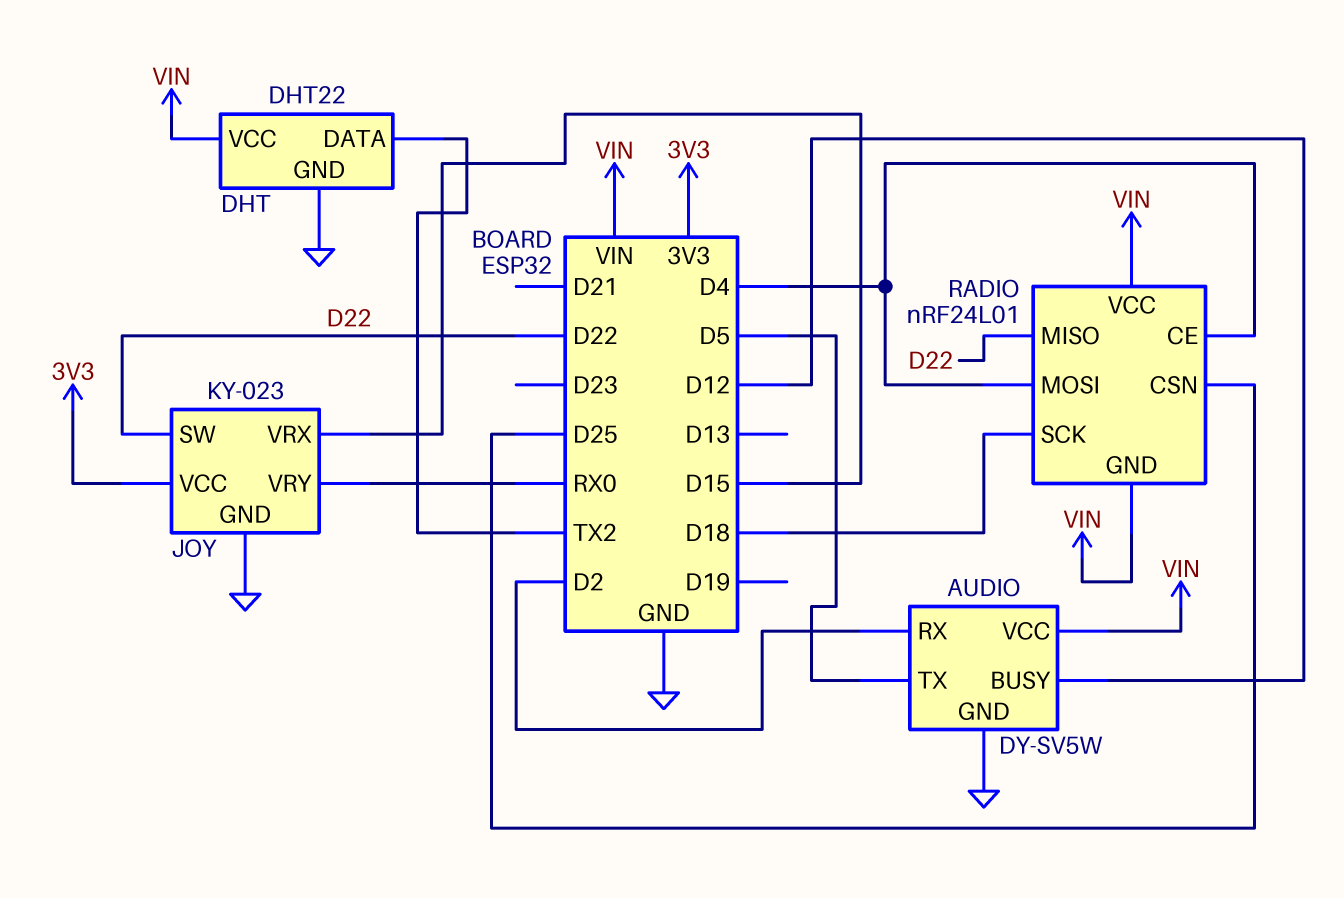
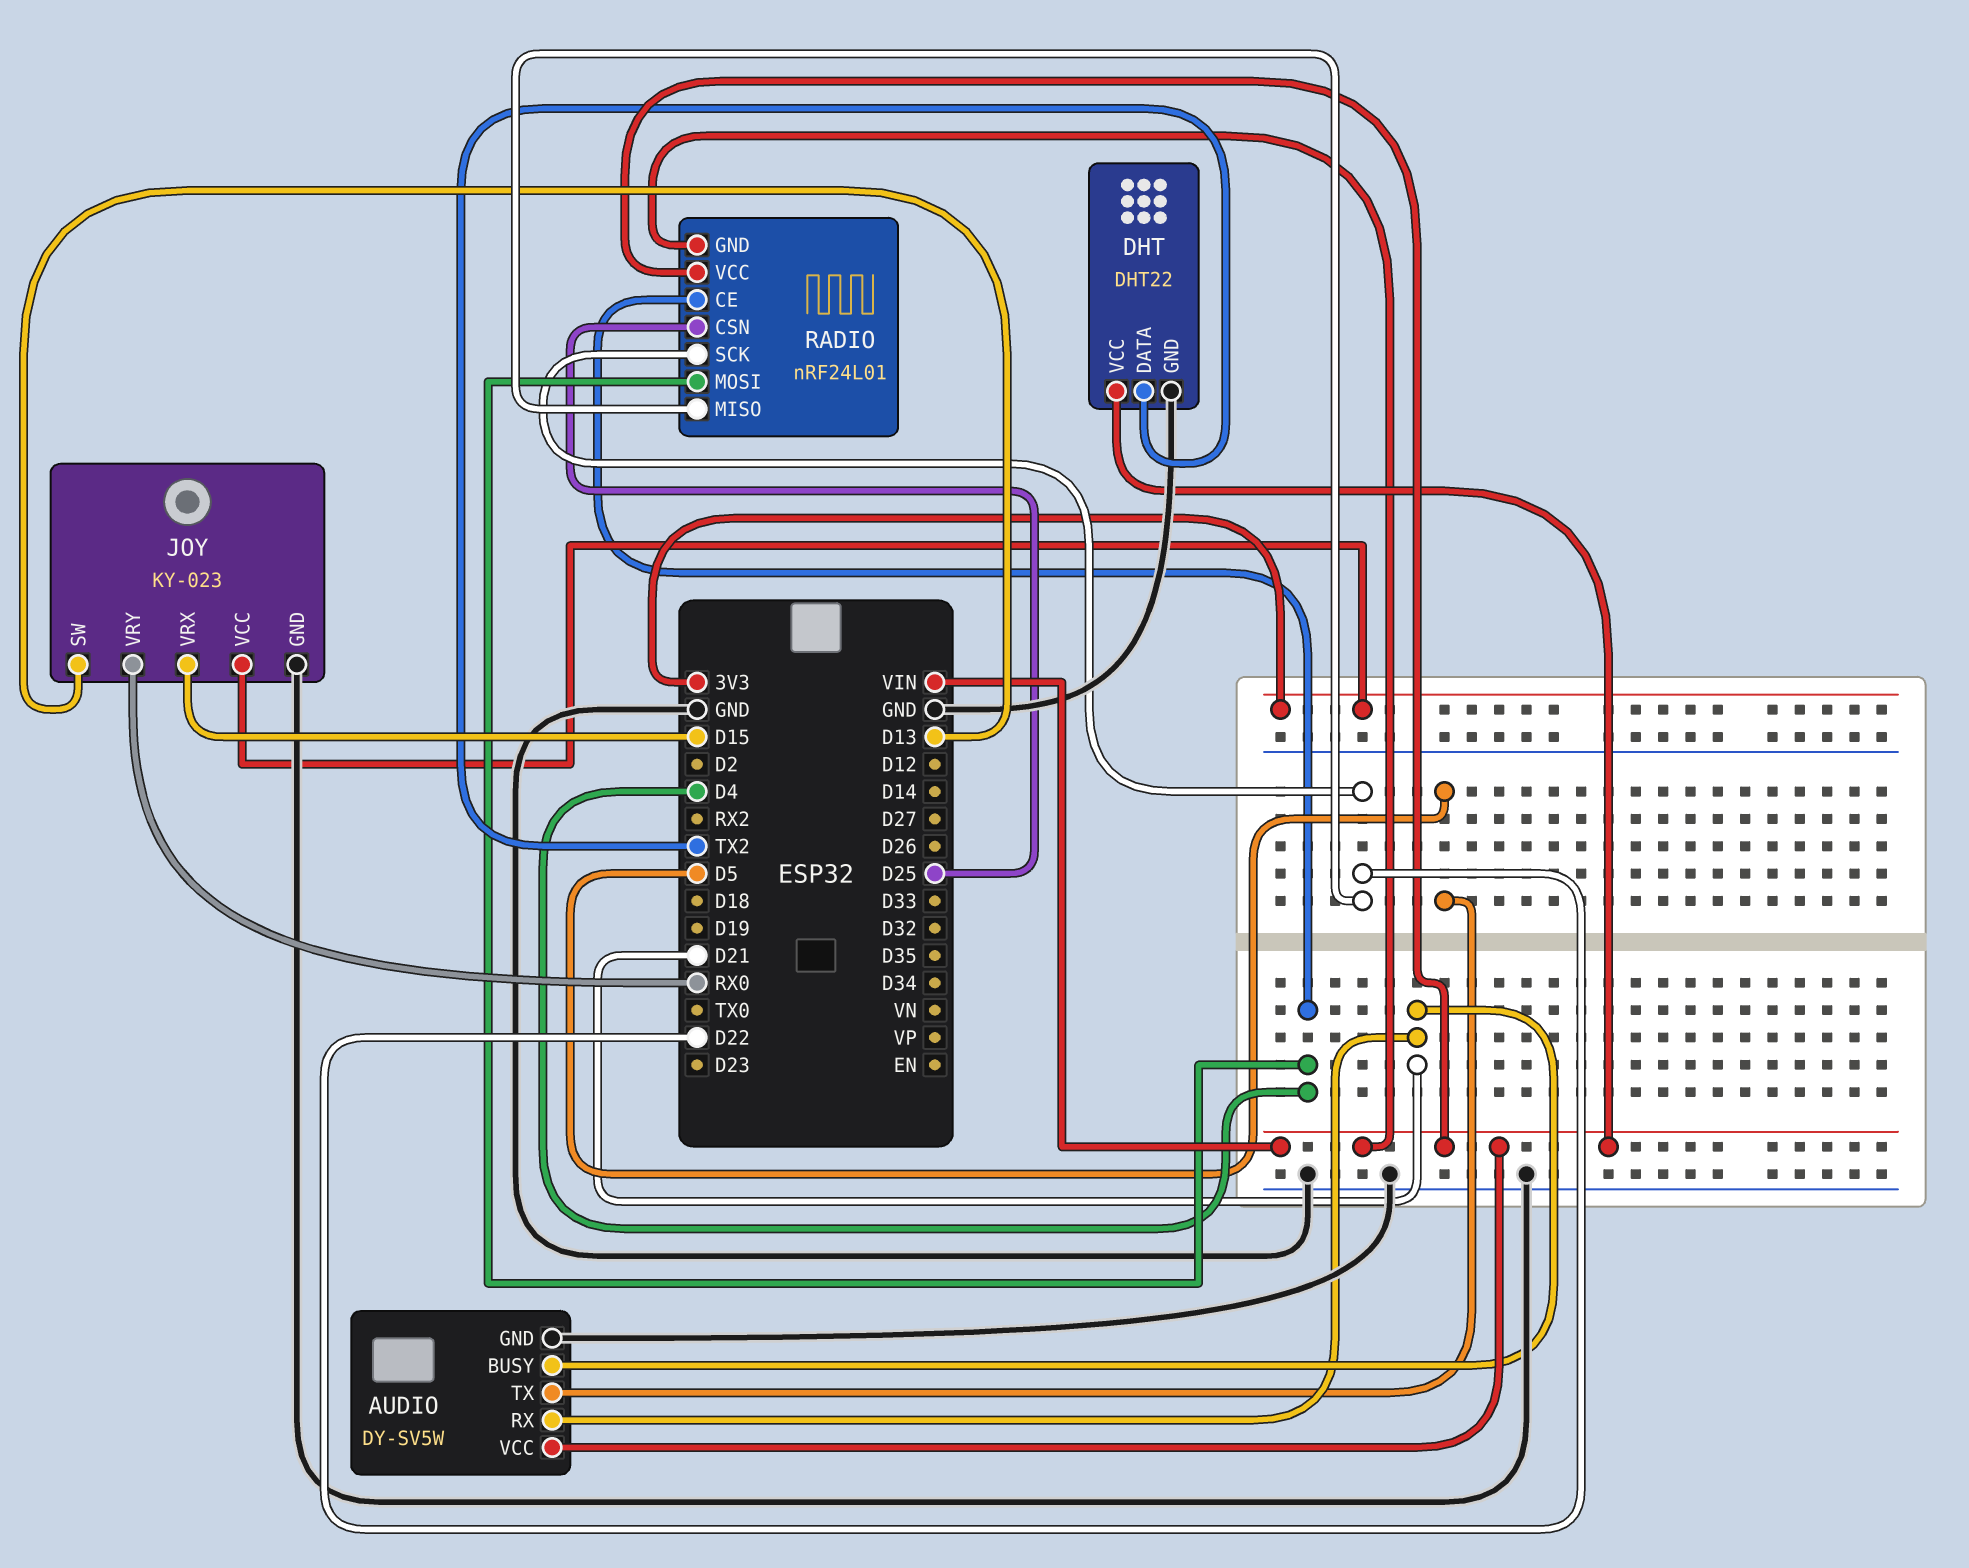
AUDIO pin BUSY: D12 -> D21
AUDIO pin RX: D2 -> D21
JOY pin SW: D22 -> D13
RADIO pin SCK: D18 -> D22

